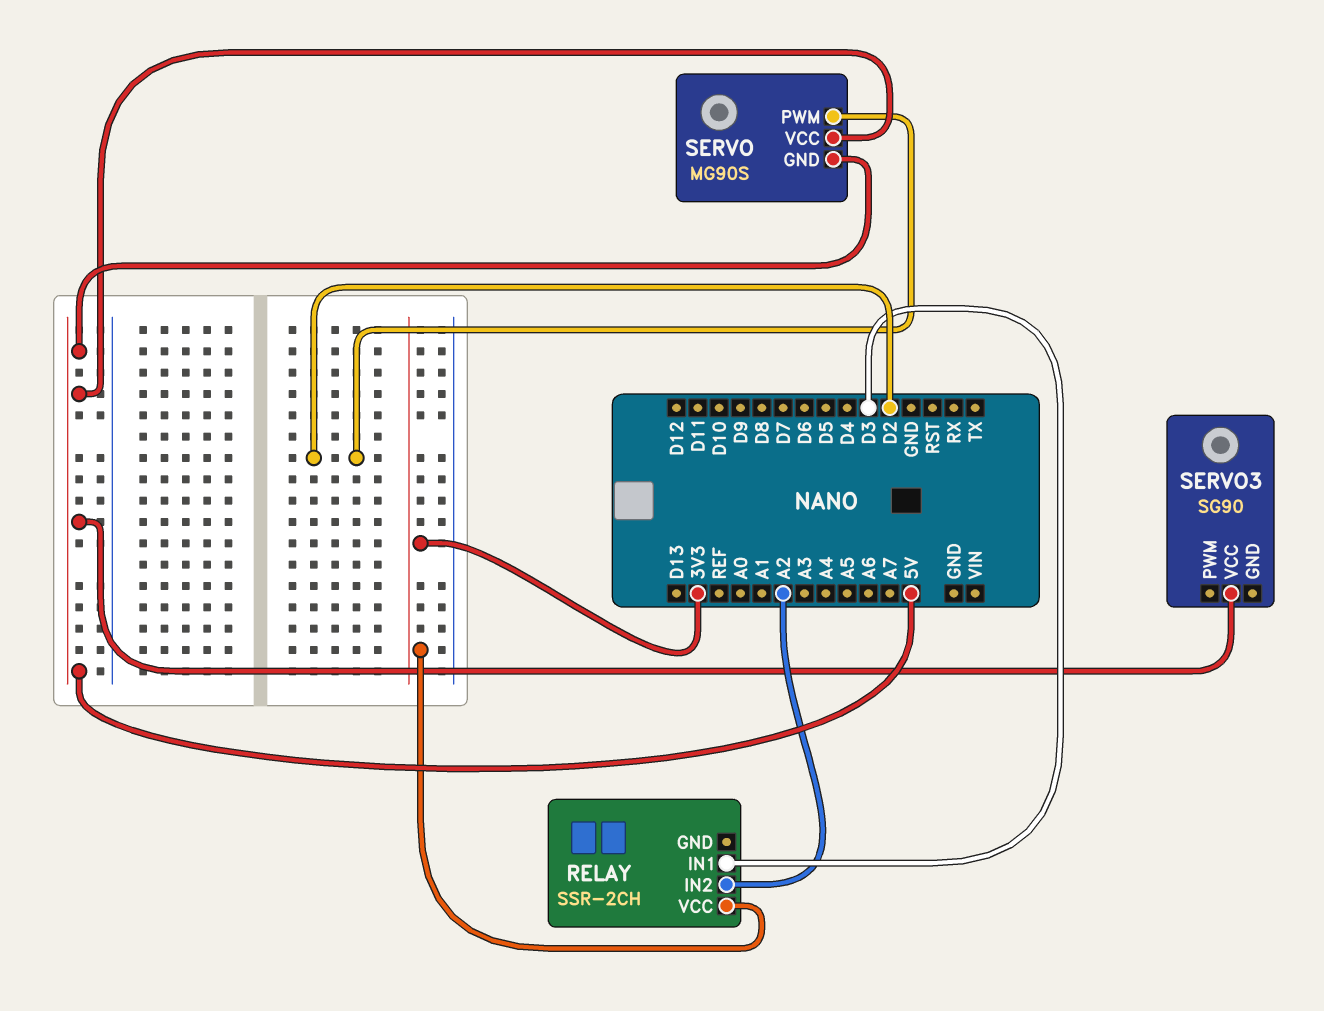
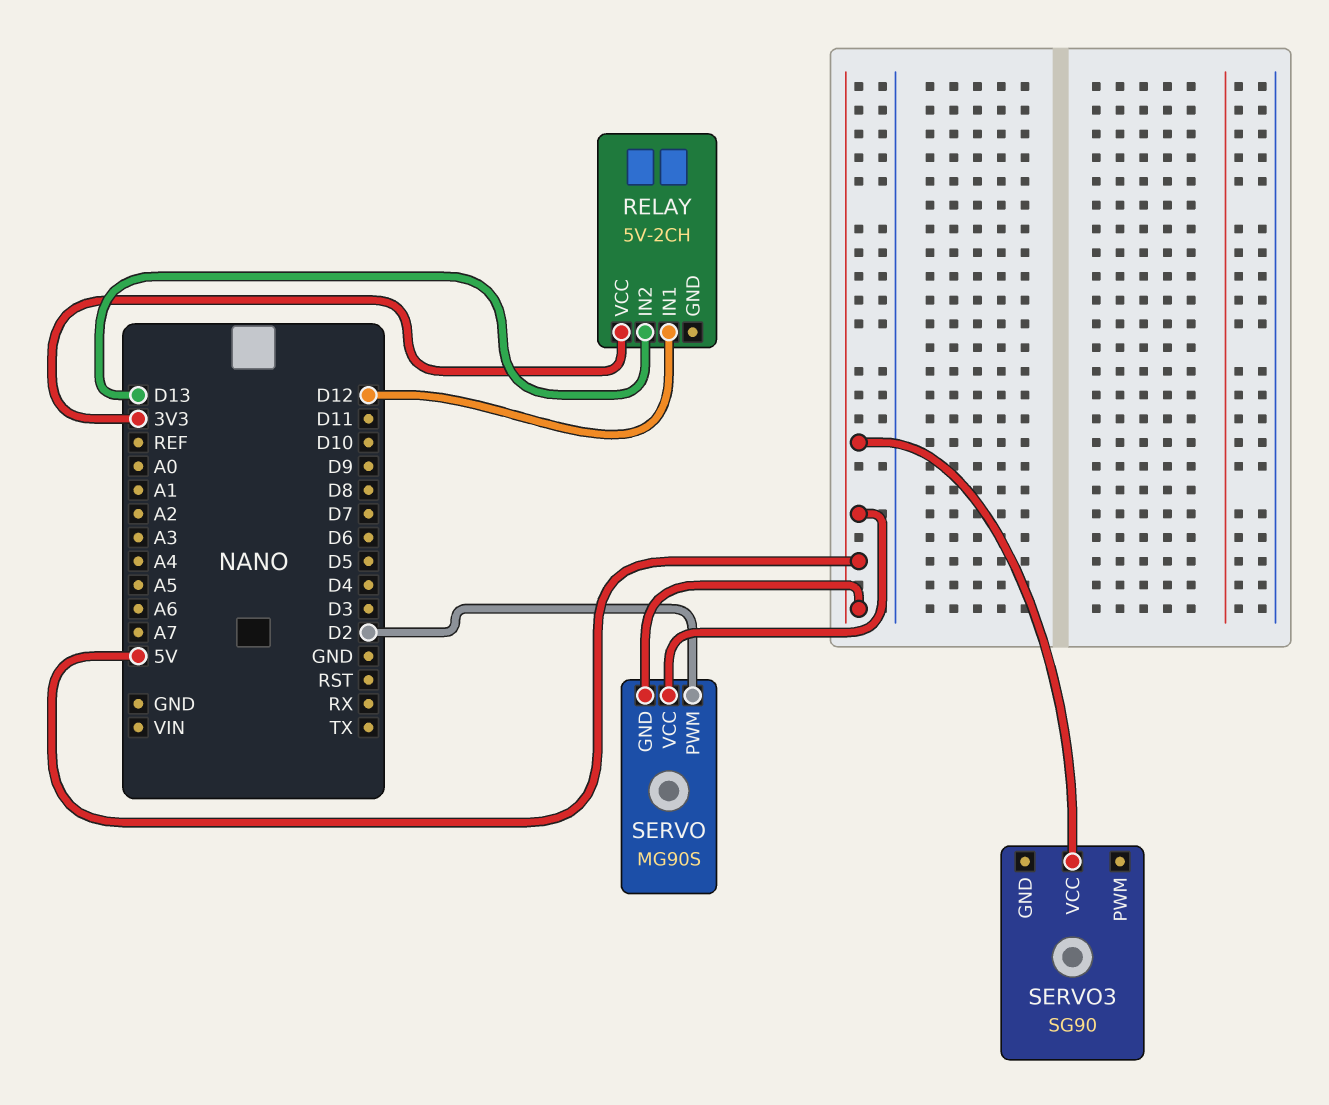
RELAY: SSR-2CH -> 5V-2CH
RELAY pin IN1: D3 -> D12
RELAY pin IN2: A2 -> D13

